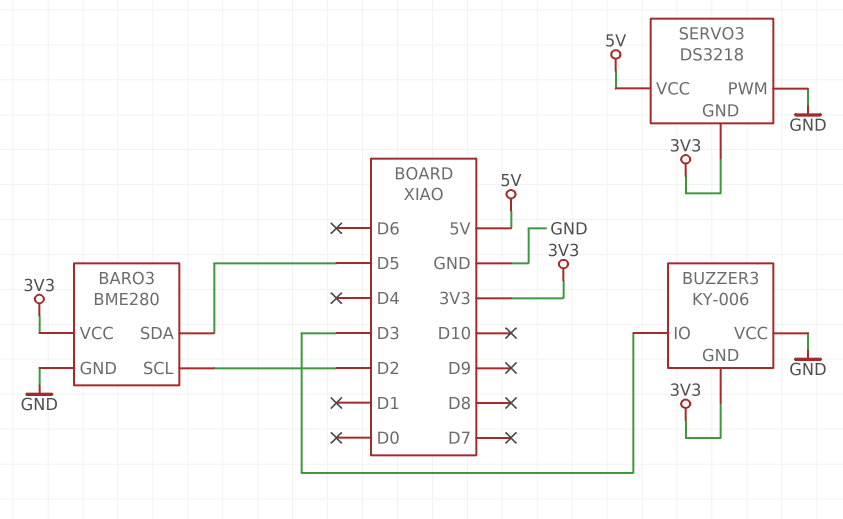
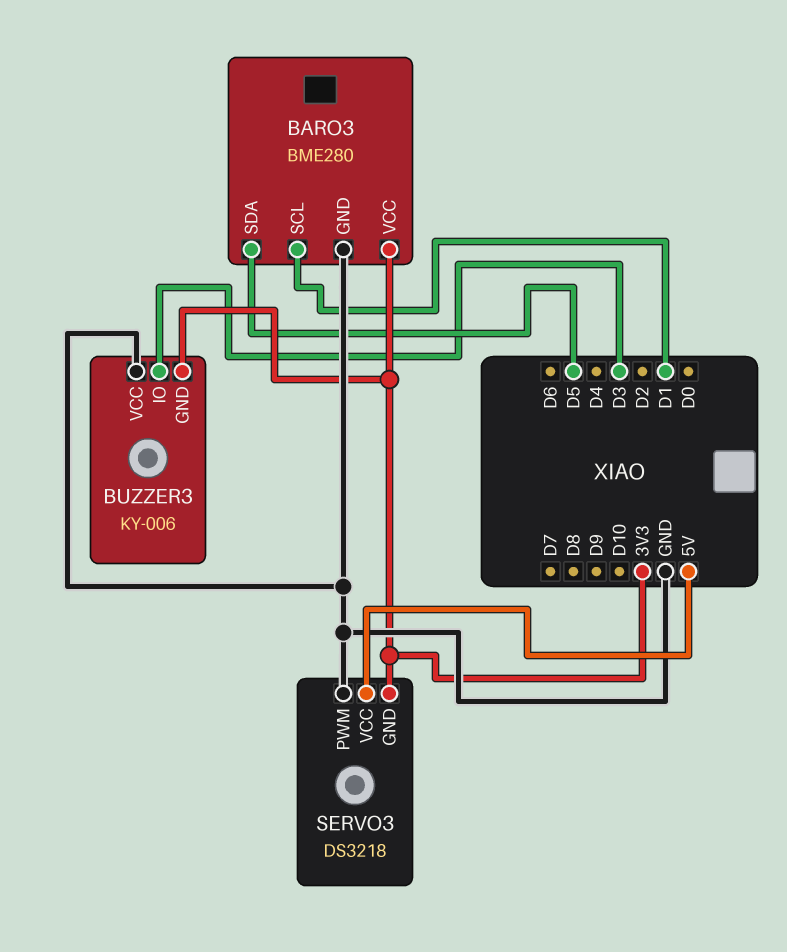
BARO3 pin SCL: D2 -> D1

